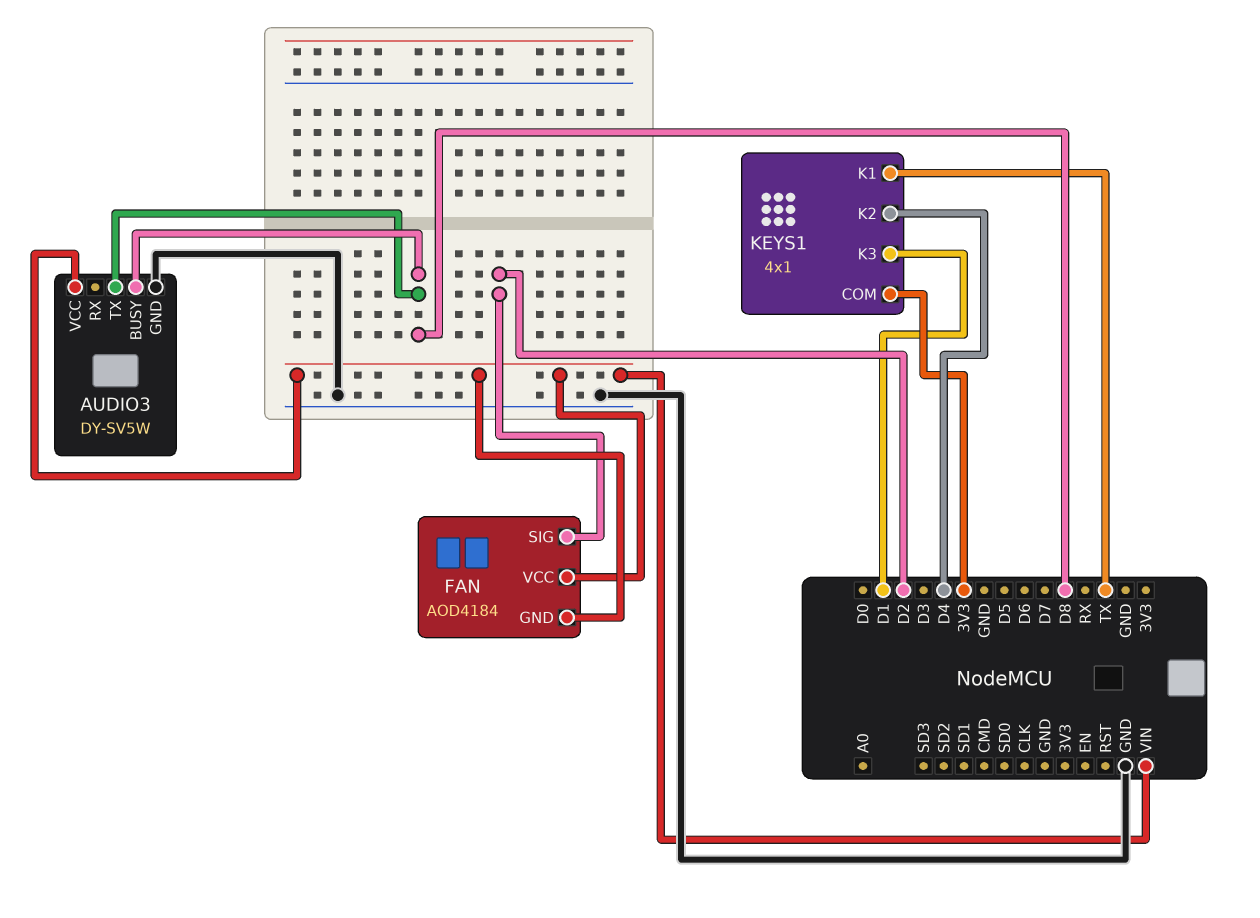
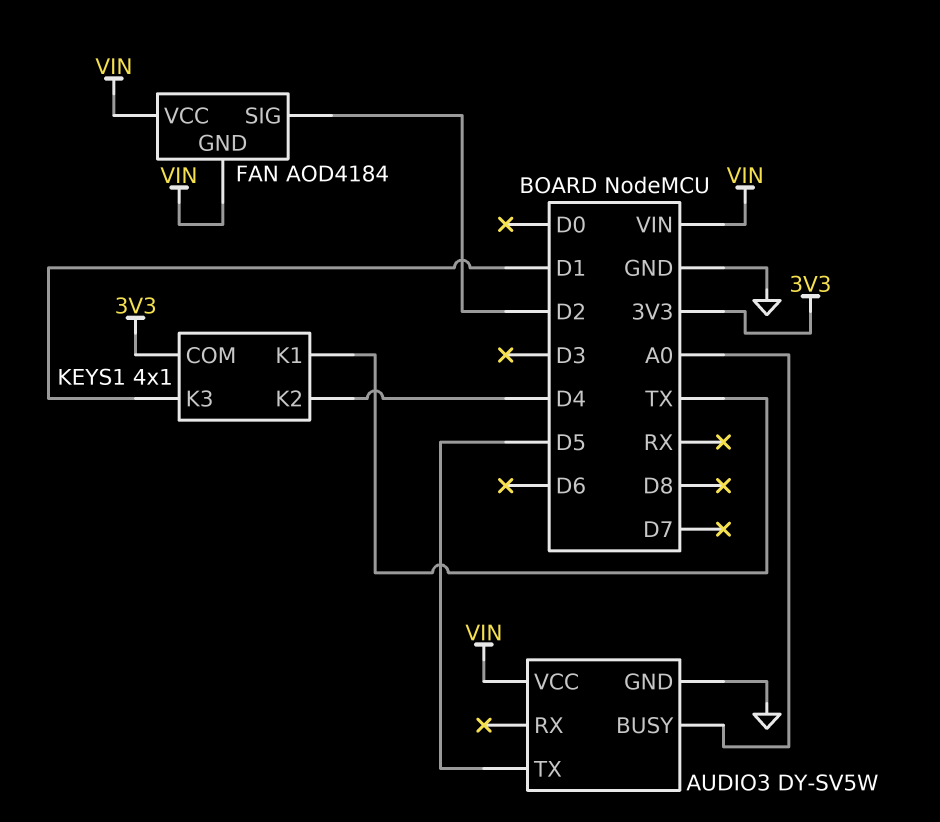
AUDIO3 pin BUSY: D8 -> A0
AUDIO3 pin TX: D8 -> D5

